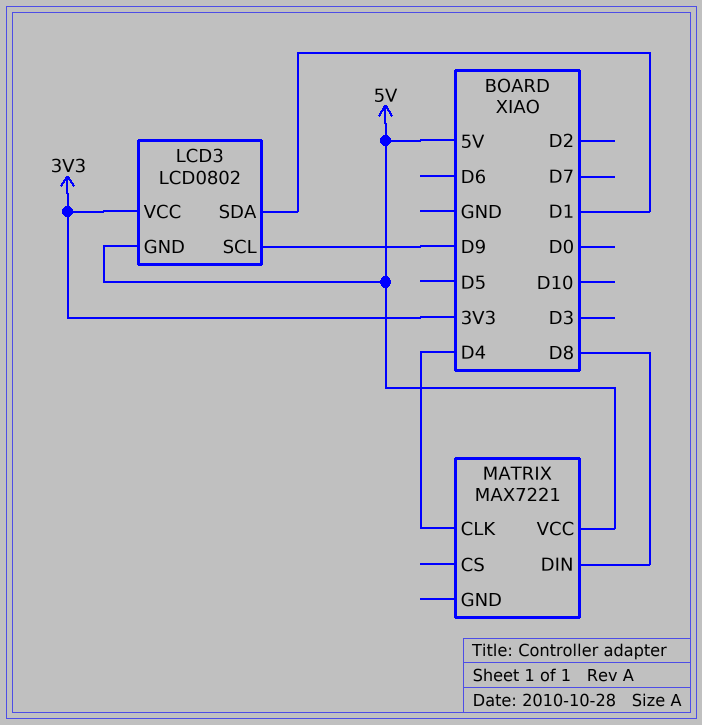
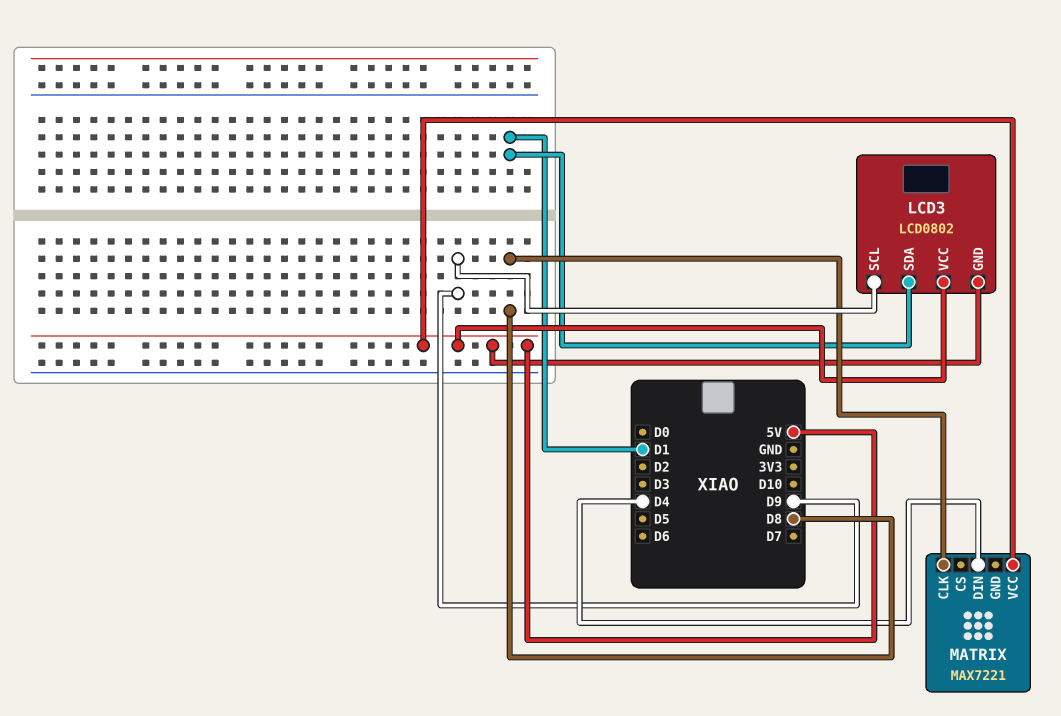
LCD3 pin VCC: 3V3 -> 5V
MATRIX pin CLK: D4 -> D8
MATRIX pin DIN: D8 -> D4

